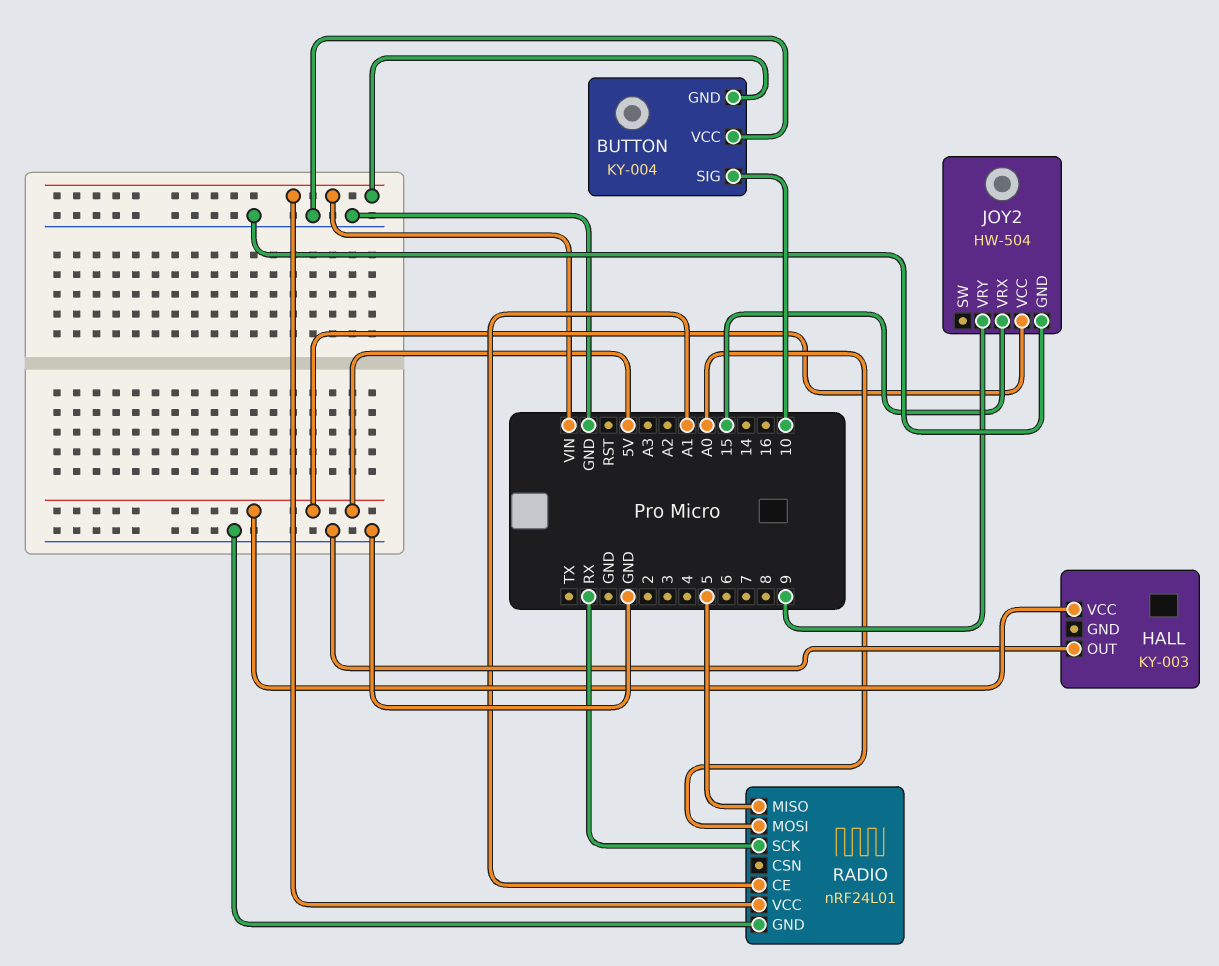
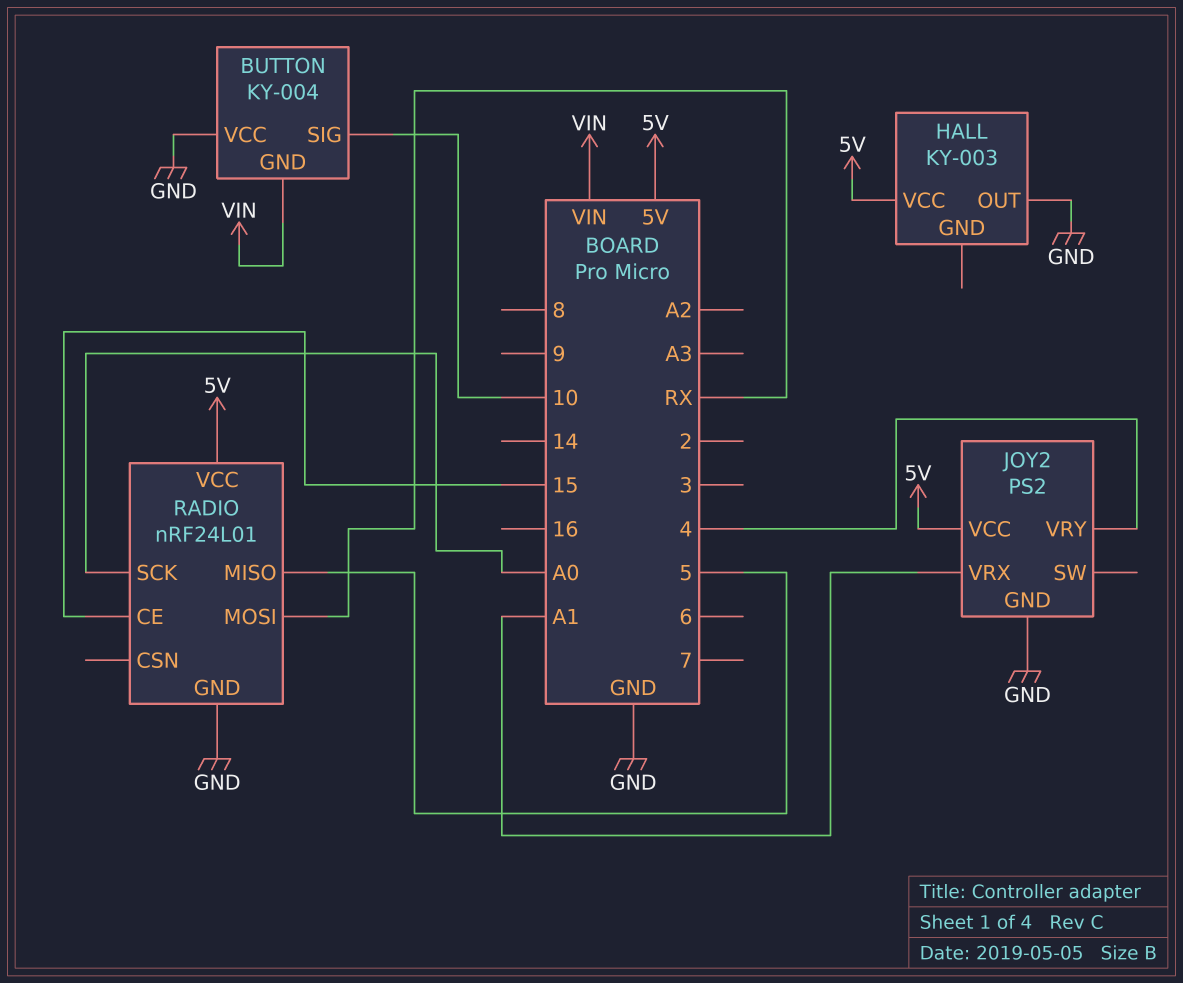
JOY2: HW-504 -> PS2
JOY2 pin VRX: 15 -> A1
JOY2 pin VRY: 9 -> 4
RADIO pin CE: A1 -> 15
RADIO pin MOSI: A0 -> RX
RADIO pin SCK: RX -> A0
RADIO pin VCC: VIN -> 5V

